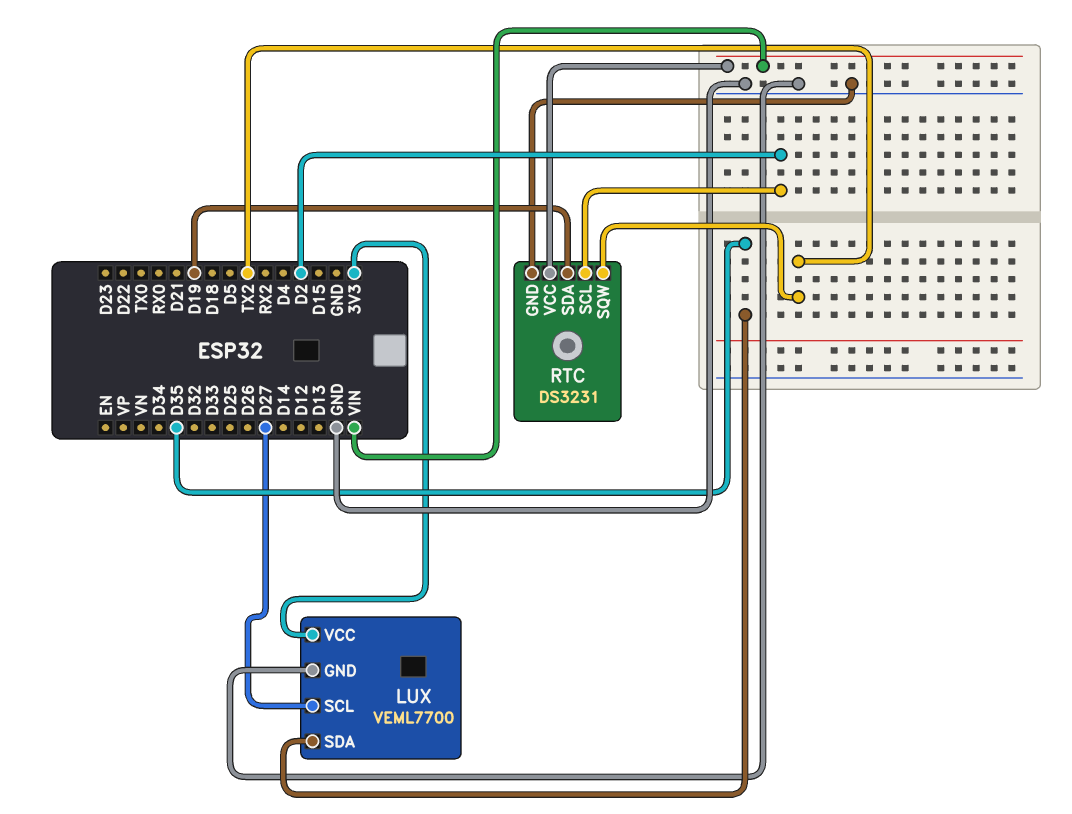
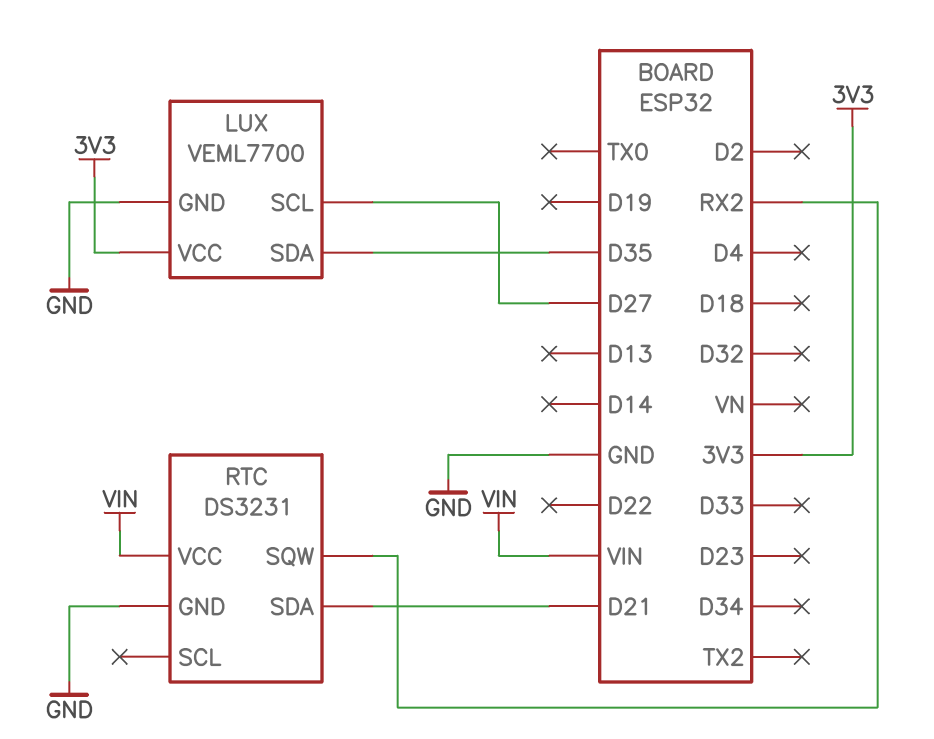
RTC pin SCL: D2 -> none
RTC pin SDA: D19 -> D21
RTC pin SQW: TX2 -> RX2

